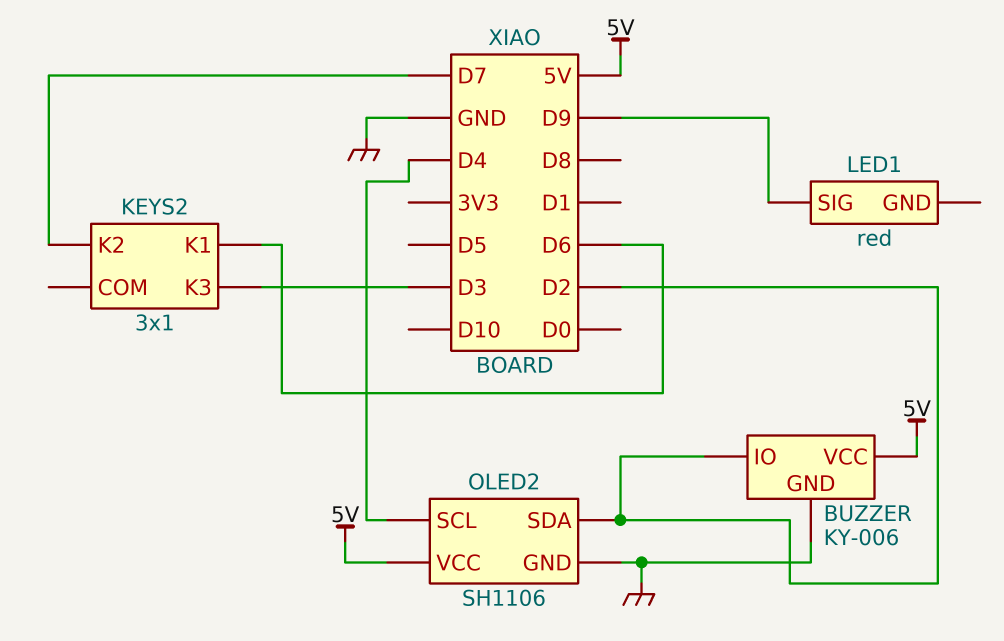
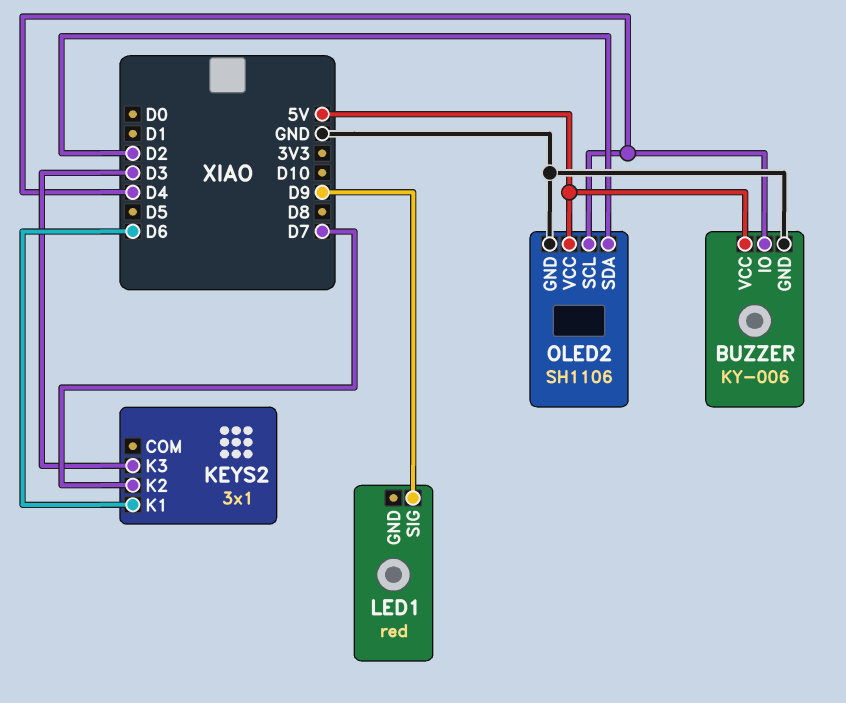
BUZZER pin IO: D2 -> D4

